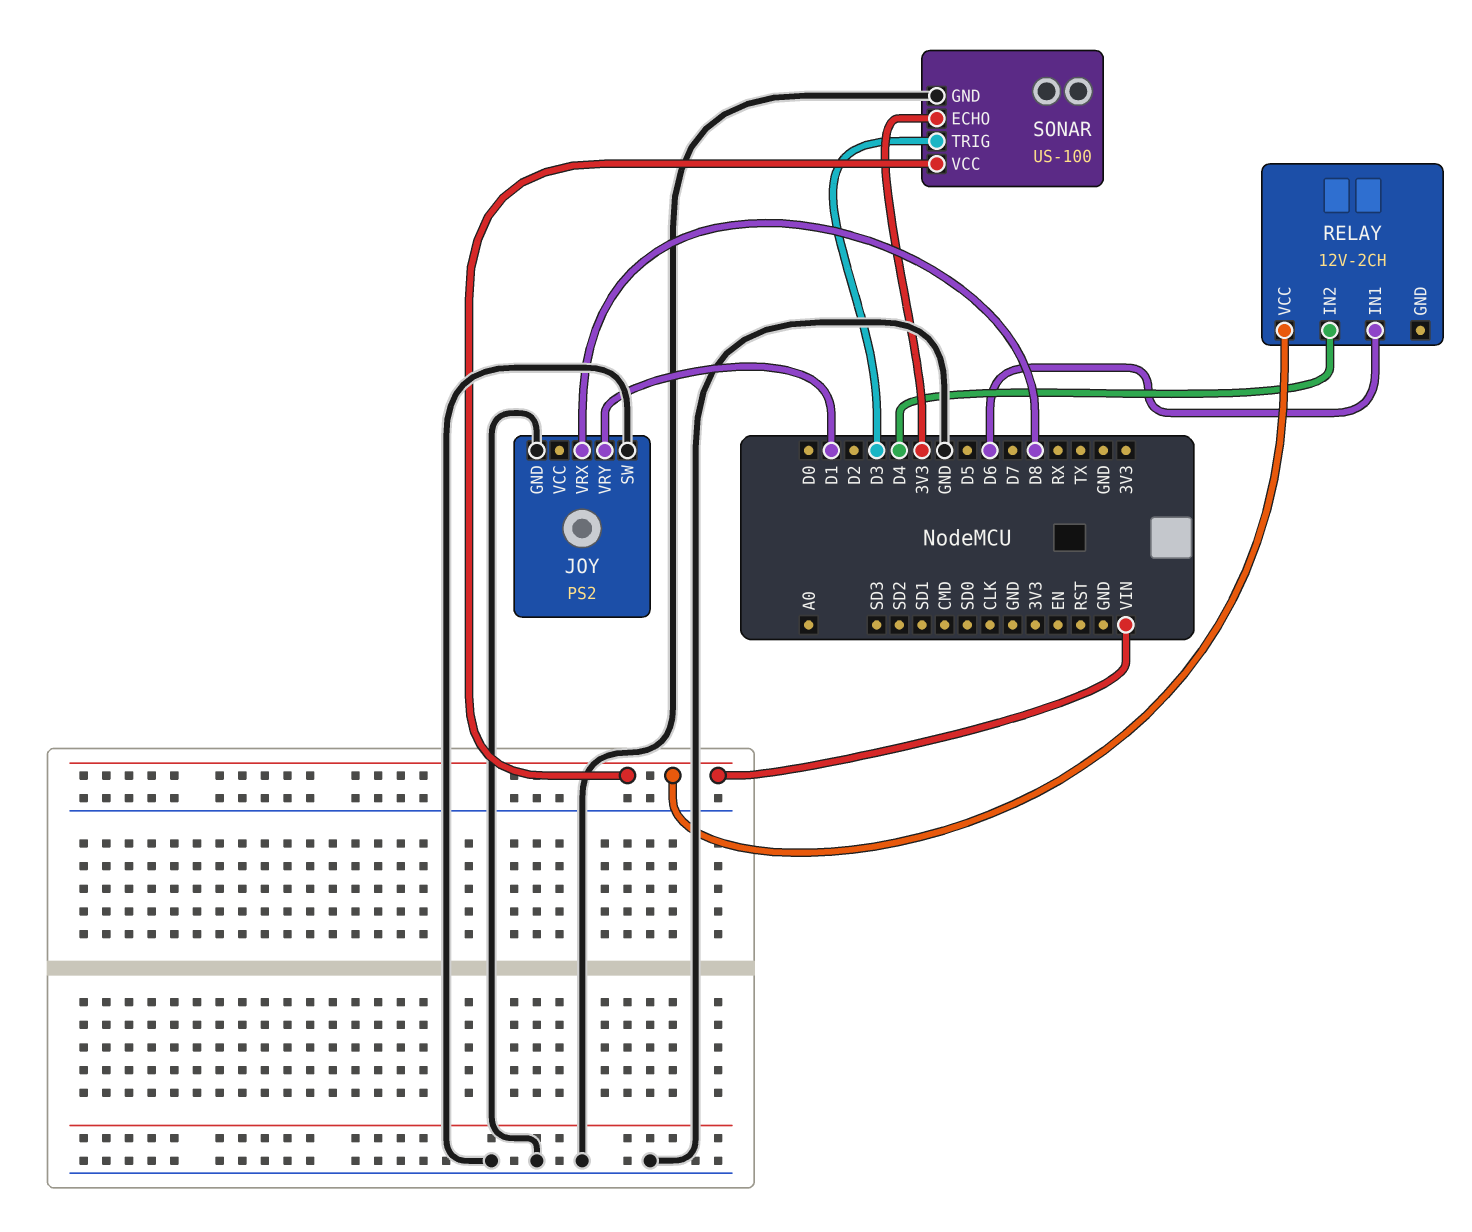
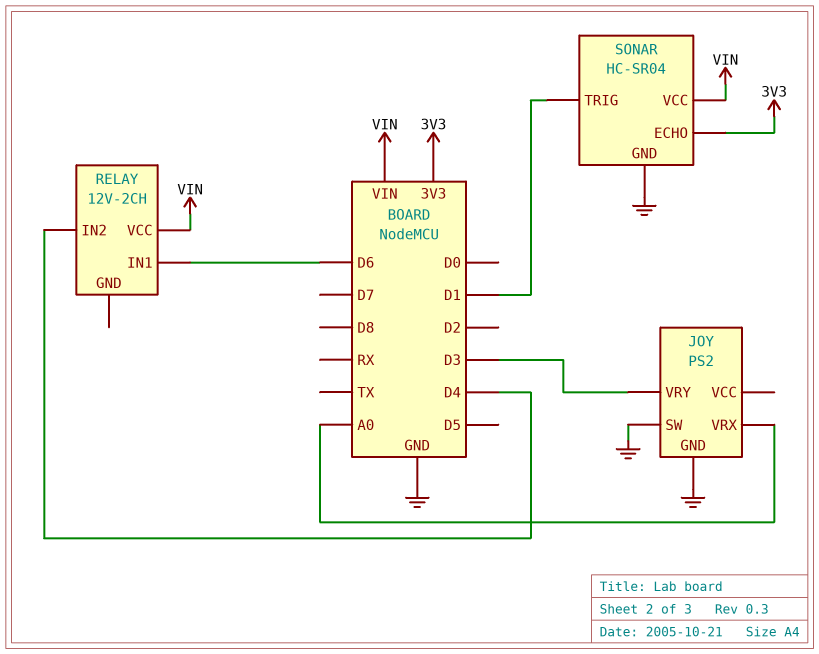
JOY pin VRX: D8 -> A0
JOY pin VRY: D1 -> D3
SONAR: US-100 -> HC-SR04
SONAR pin TRIG: D3 -> D1

